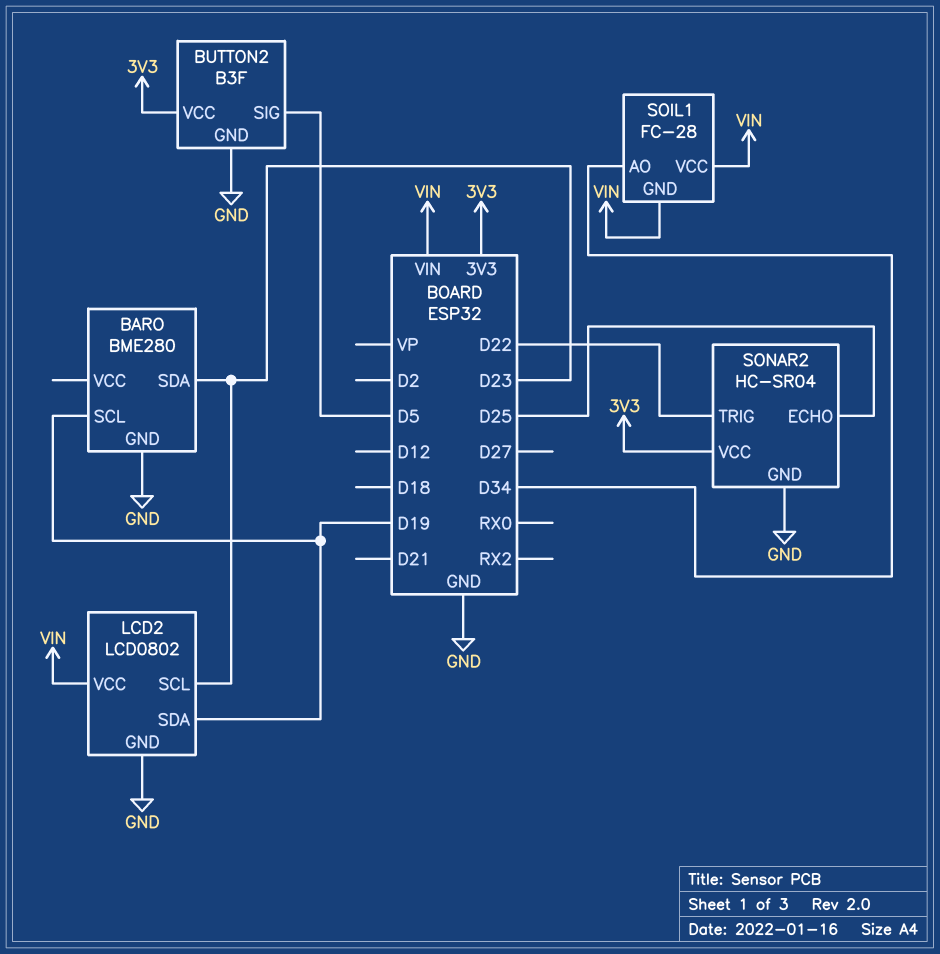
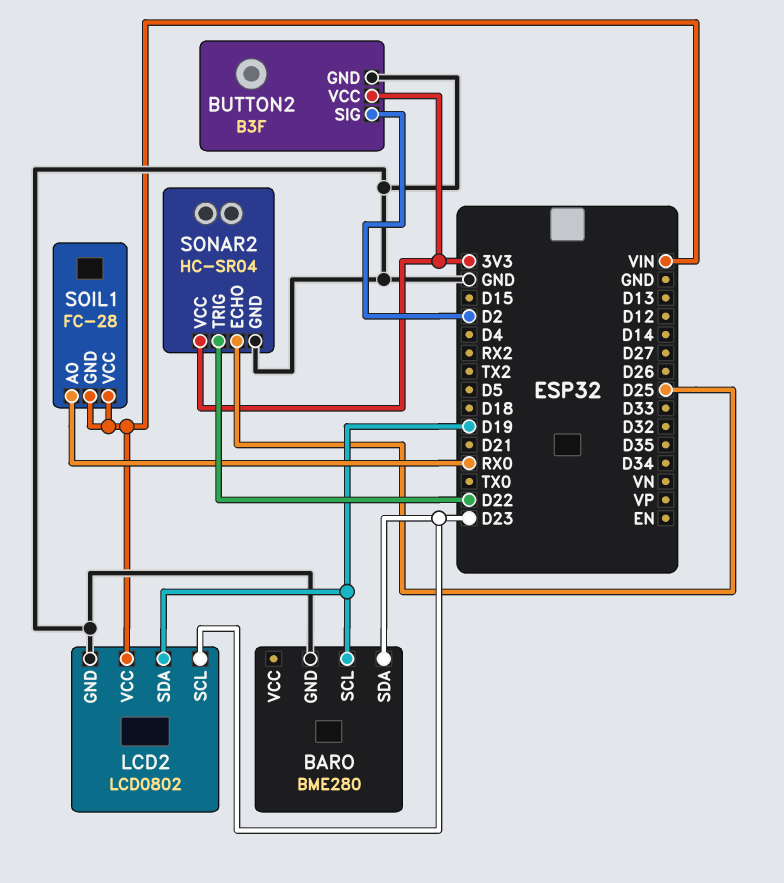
BUTTON2 pin SIG: D5 -> D2
SOIL1 pin AO: D34 -> RX0

